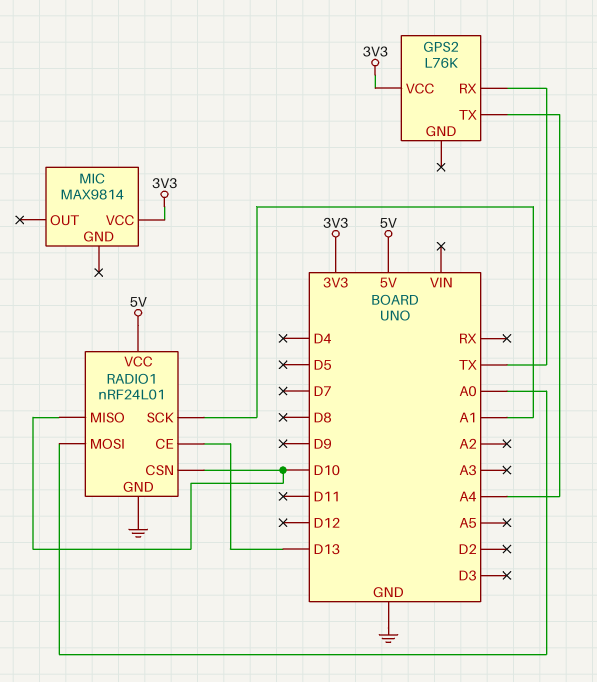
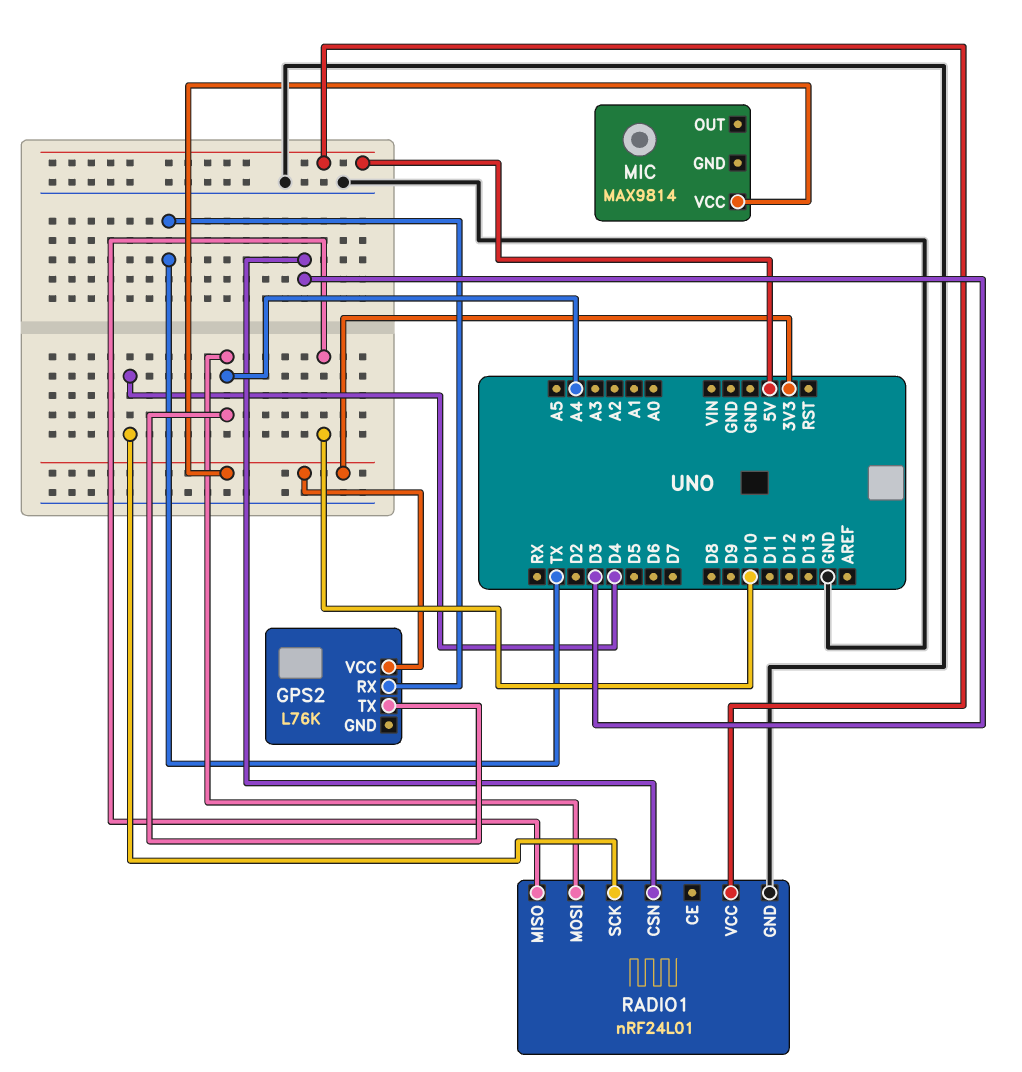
RADIO1 pin CE: D13 -> none
RADIO1 pin CSN: D10 -> D3
RADIO1 pin MOSI: A0 -> A4
RADIO1 pin SCK: A1 -> D4

